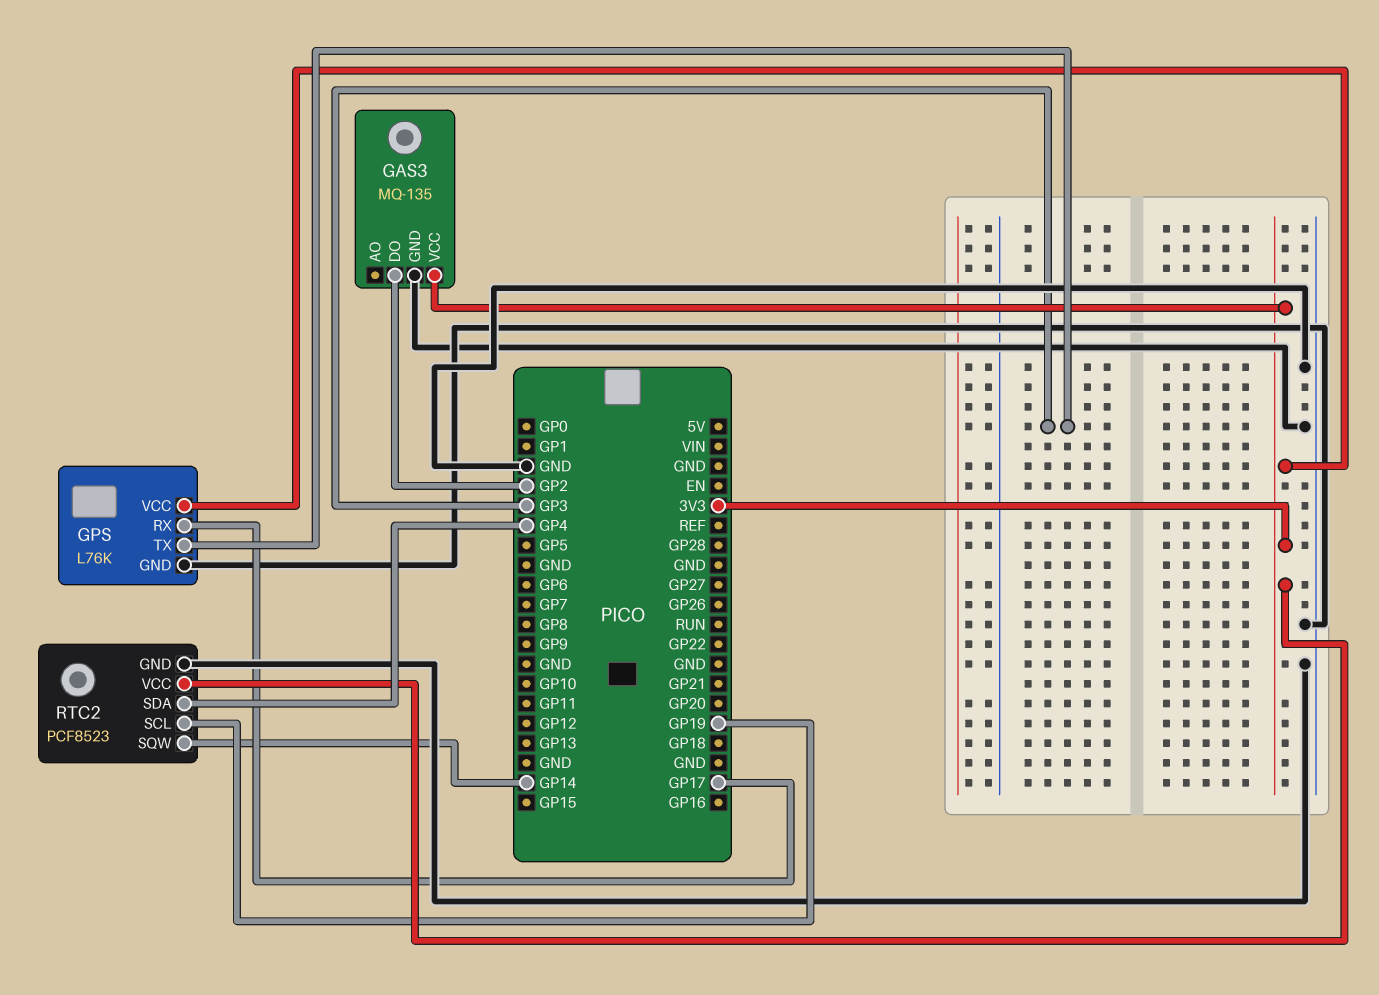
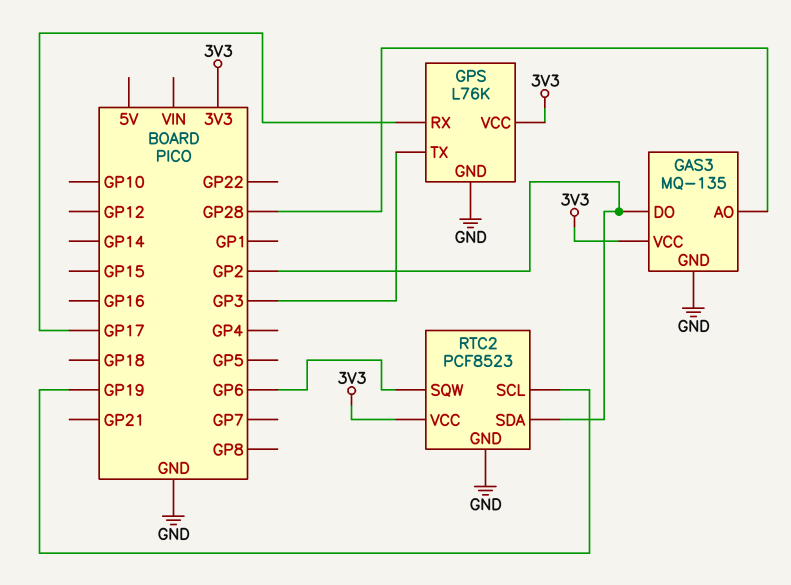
GAS3 pin AO: none -> GP28
RTC2 pin SDA: GP4 -> GP2
RTC2 pin SQW: GP14 -> GP6

